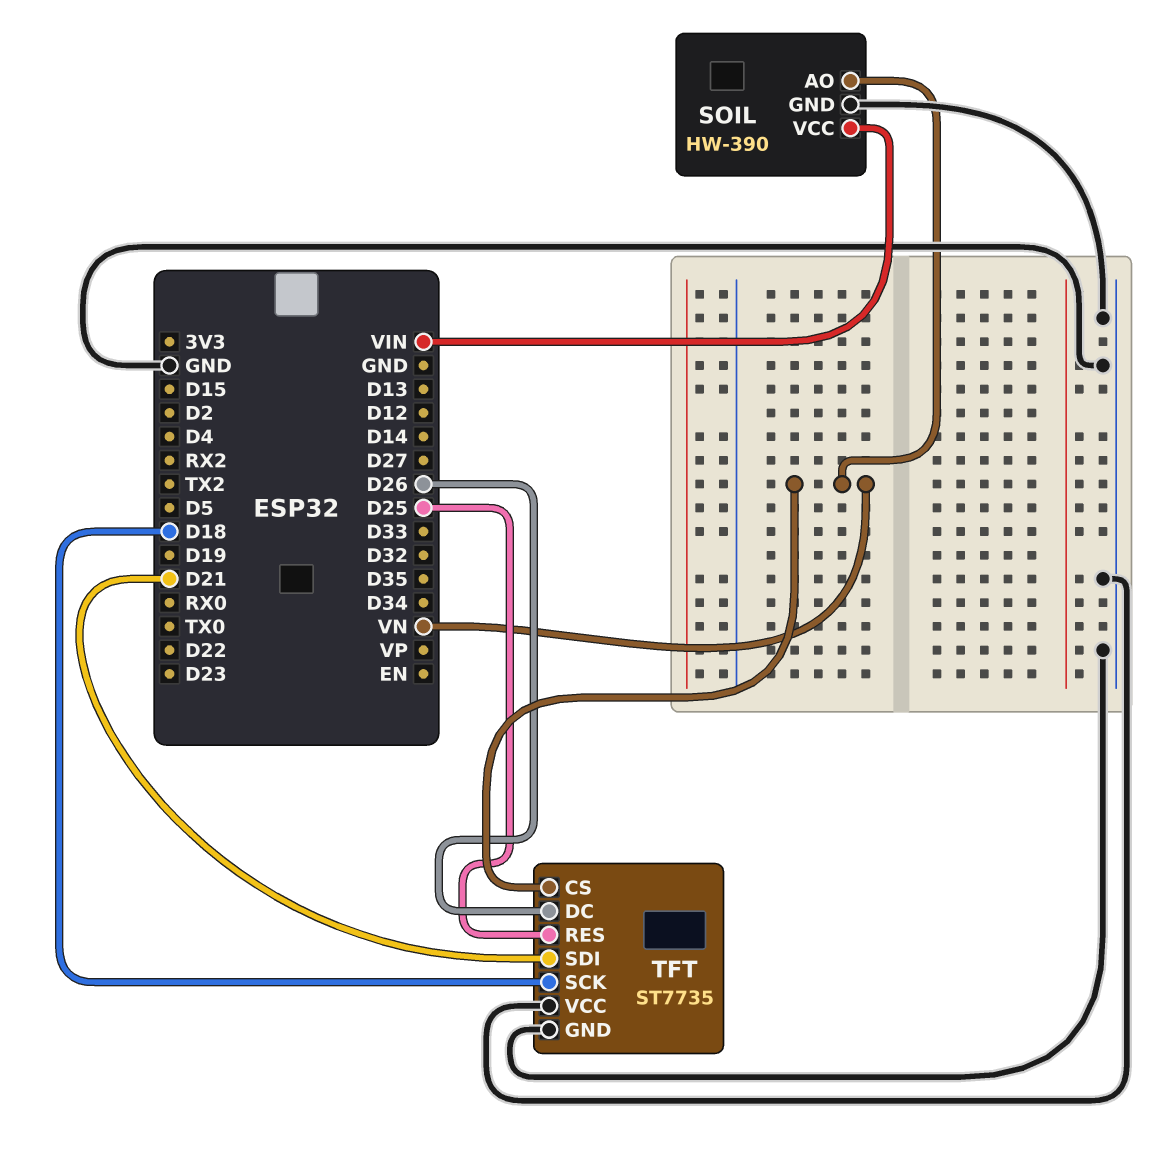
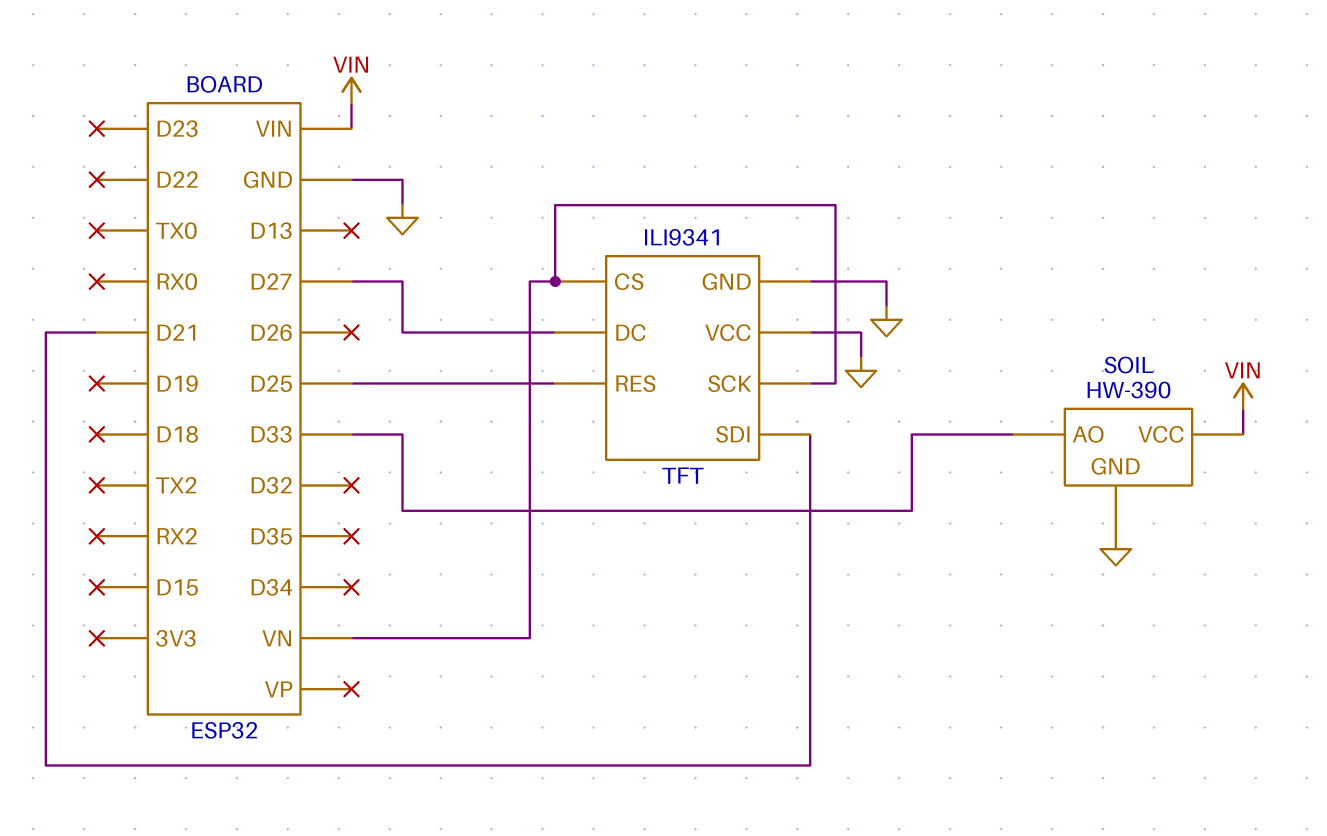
SOIL pin AO: VN -> D33
TFT: ST7735 -> ILI9341
TFT pin DC: D26 -> D27
TFT pin SCK: D18 -> VN

